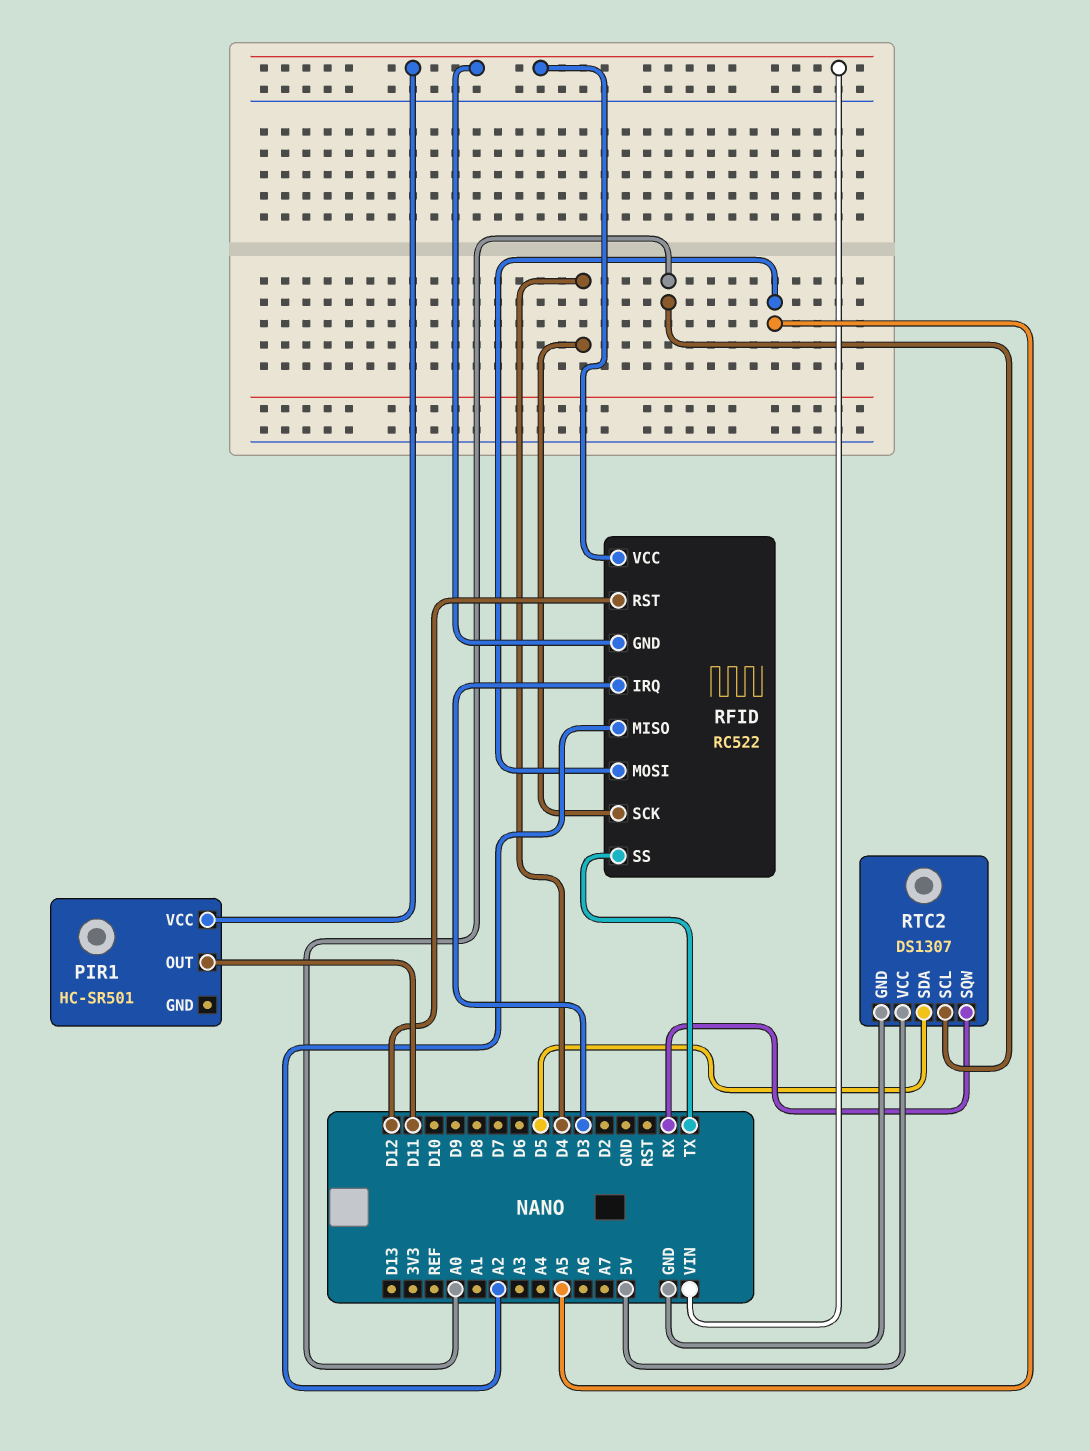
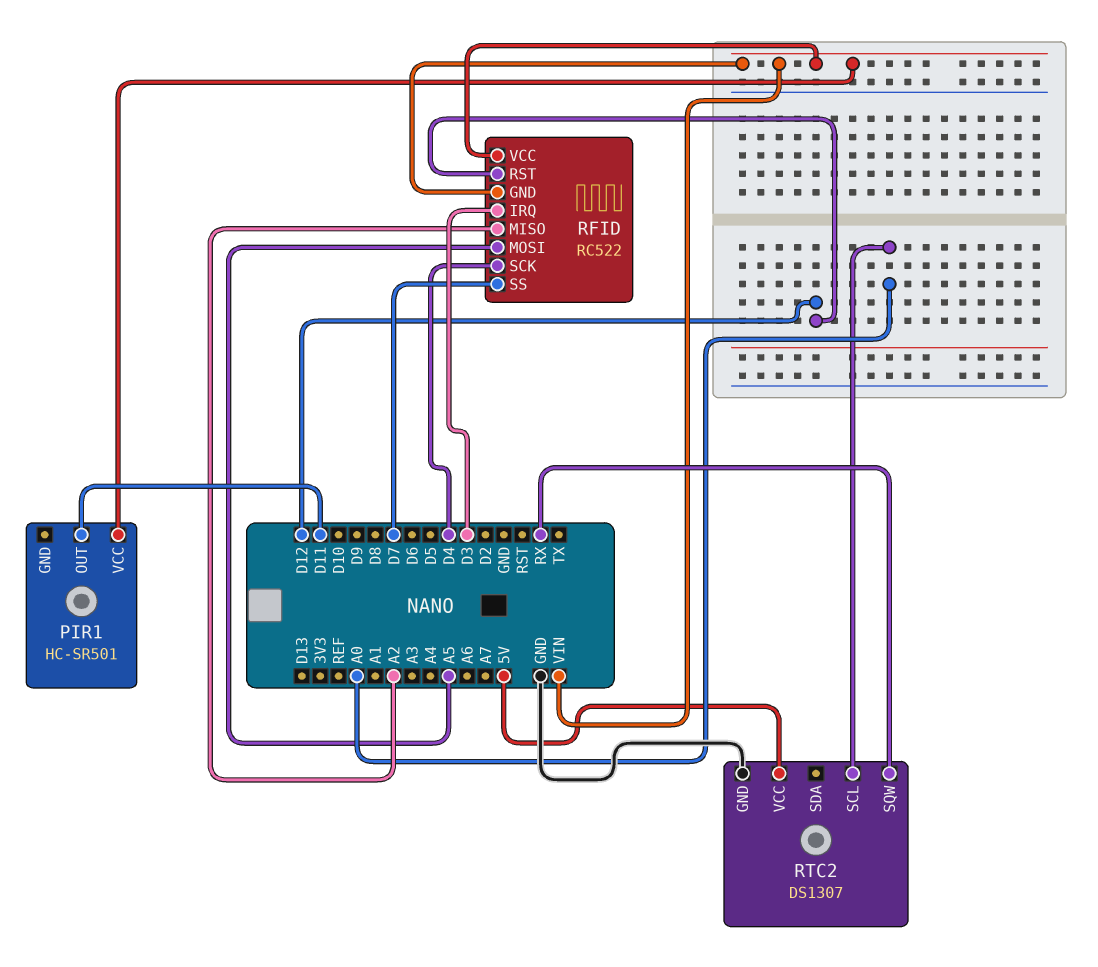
RFID pin SS: TX -> D7
RTC2 pin SDA: D5 -> none

